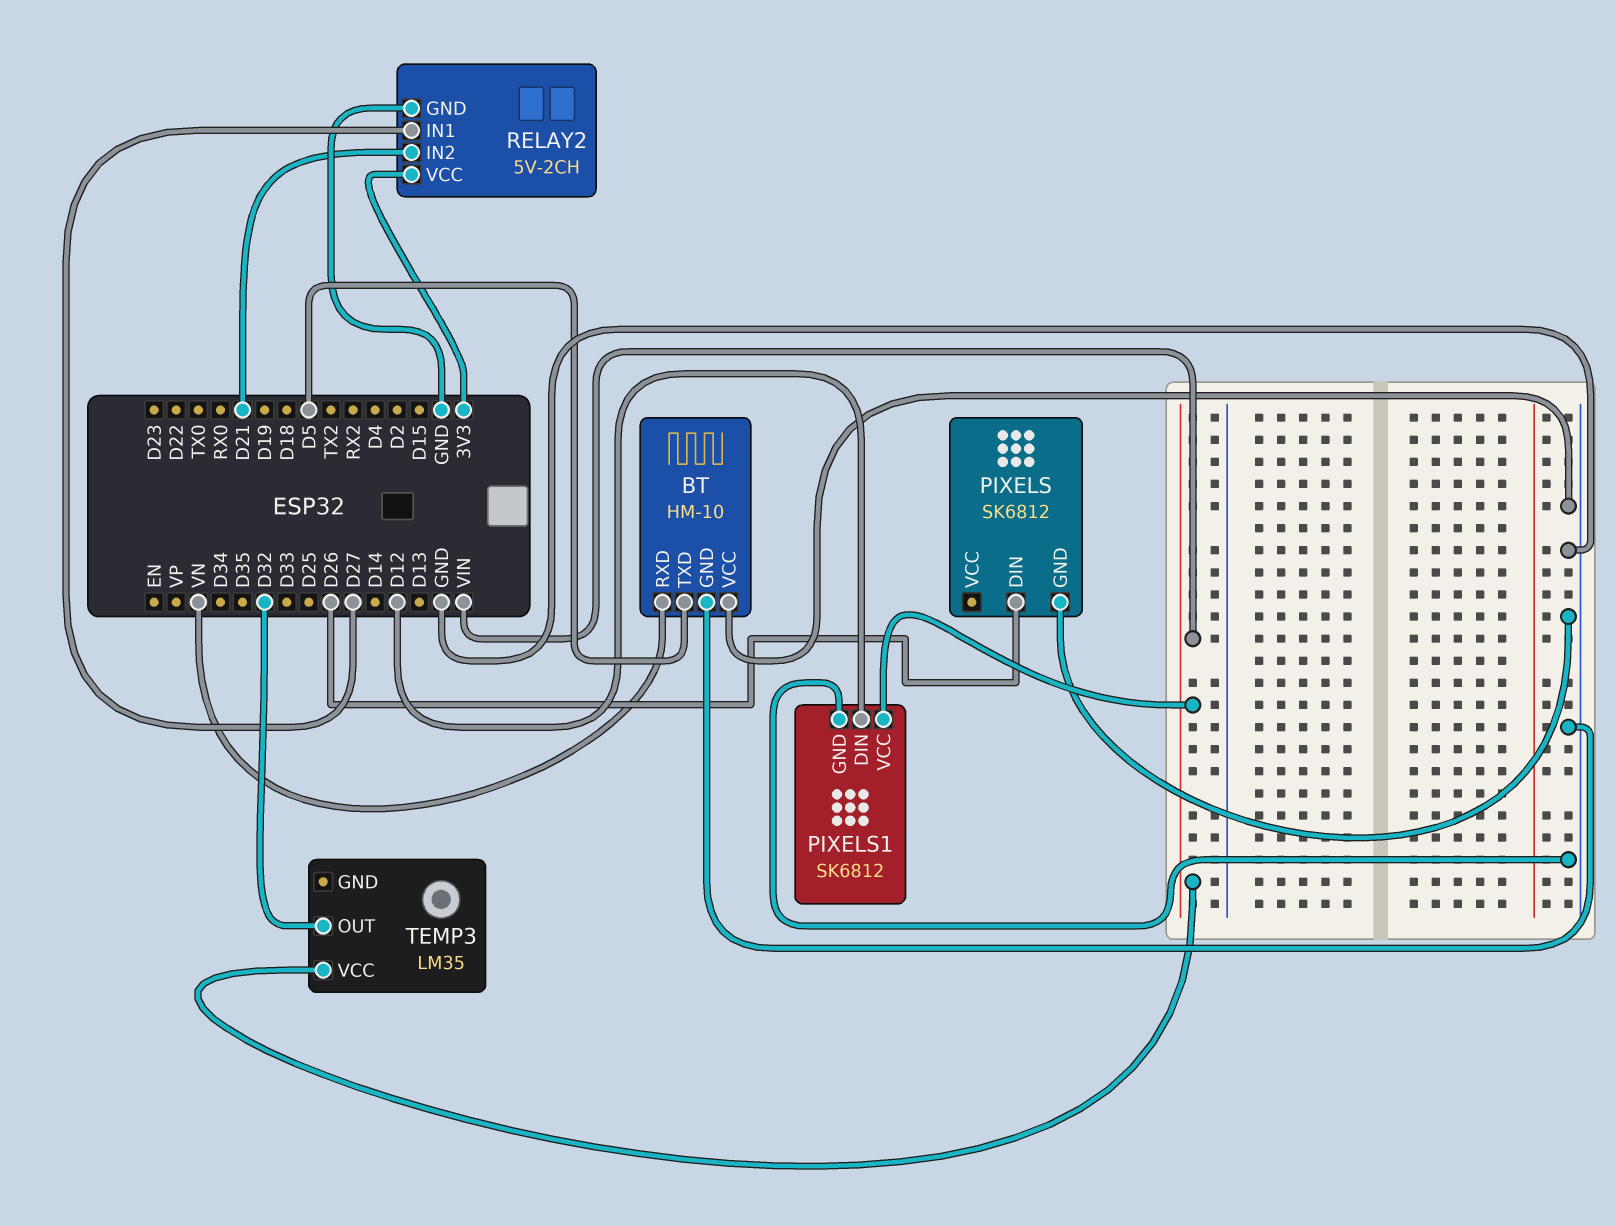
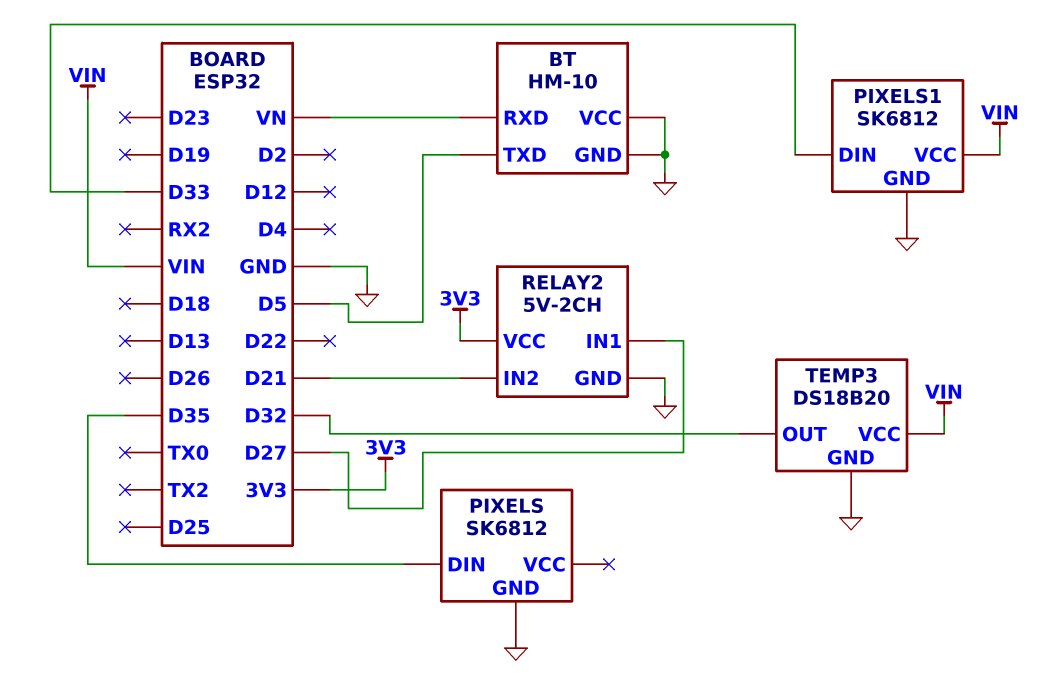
PIXELS pin DIN: D26 -> D35
PIXELS1 pin DIN: D12 -> D33
TEMP3: LM35 -> DS18B20
TEMP3 pin GND: none -> GND

